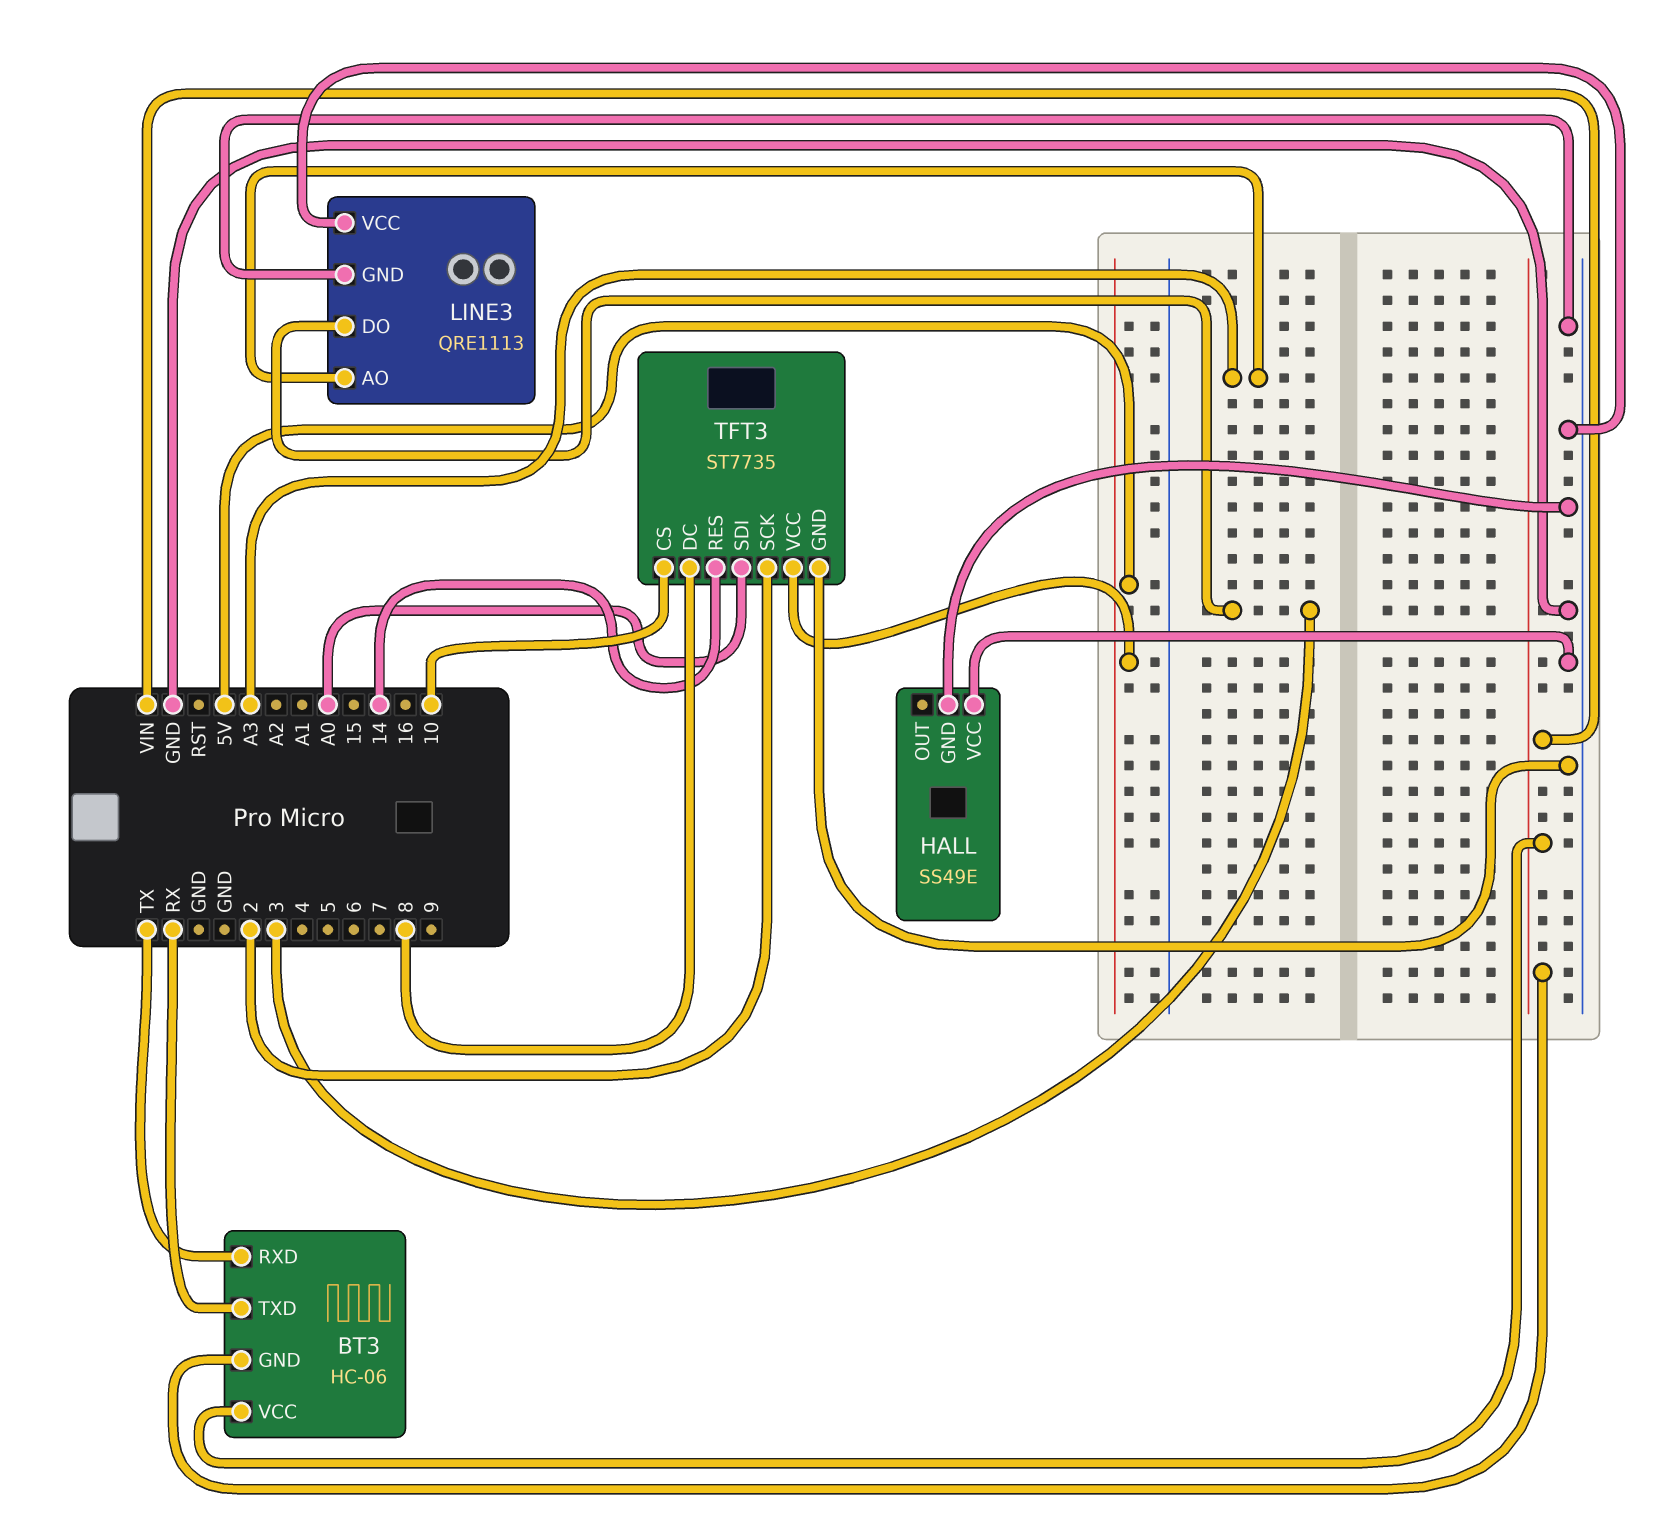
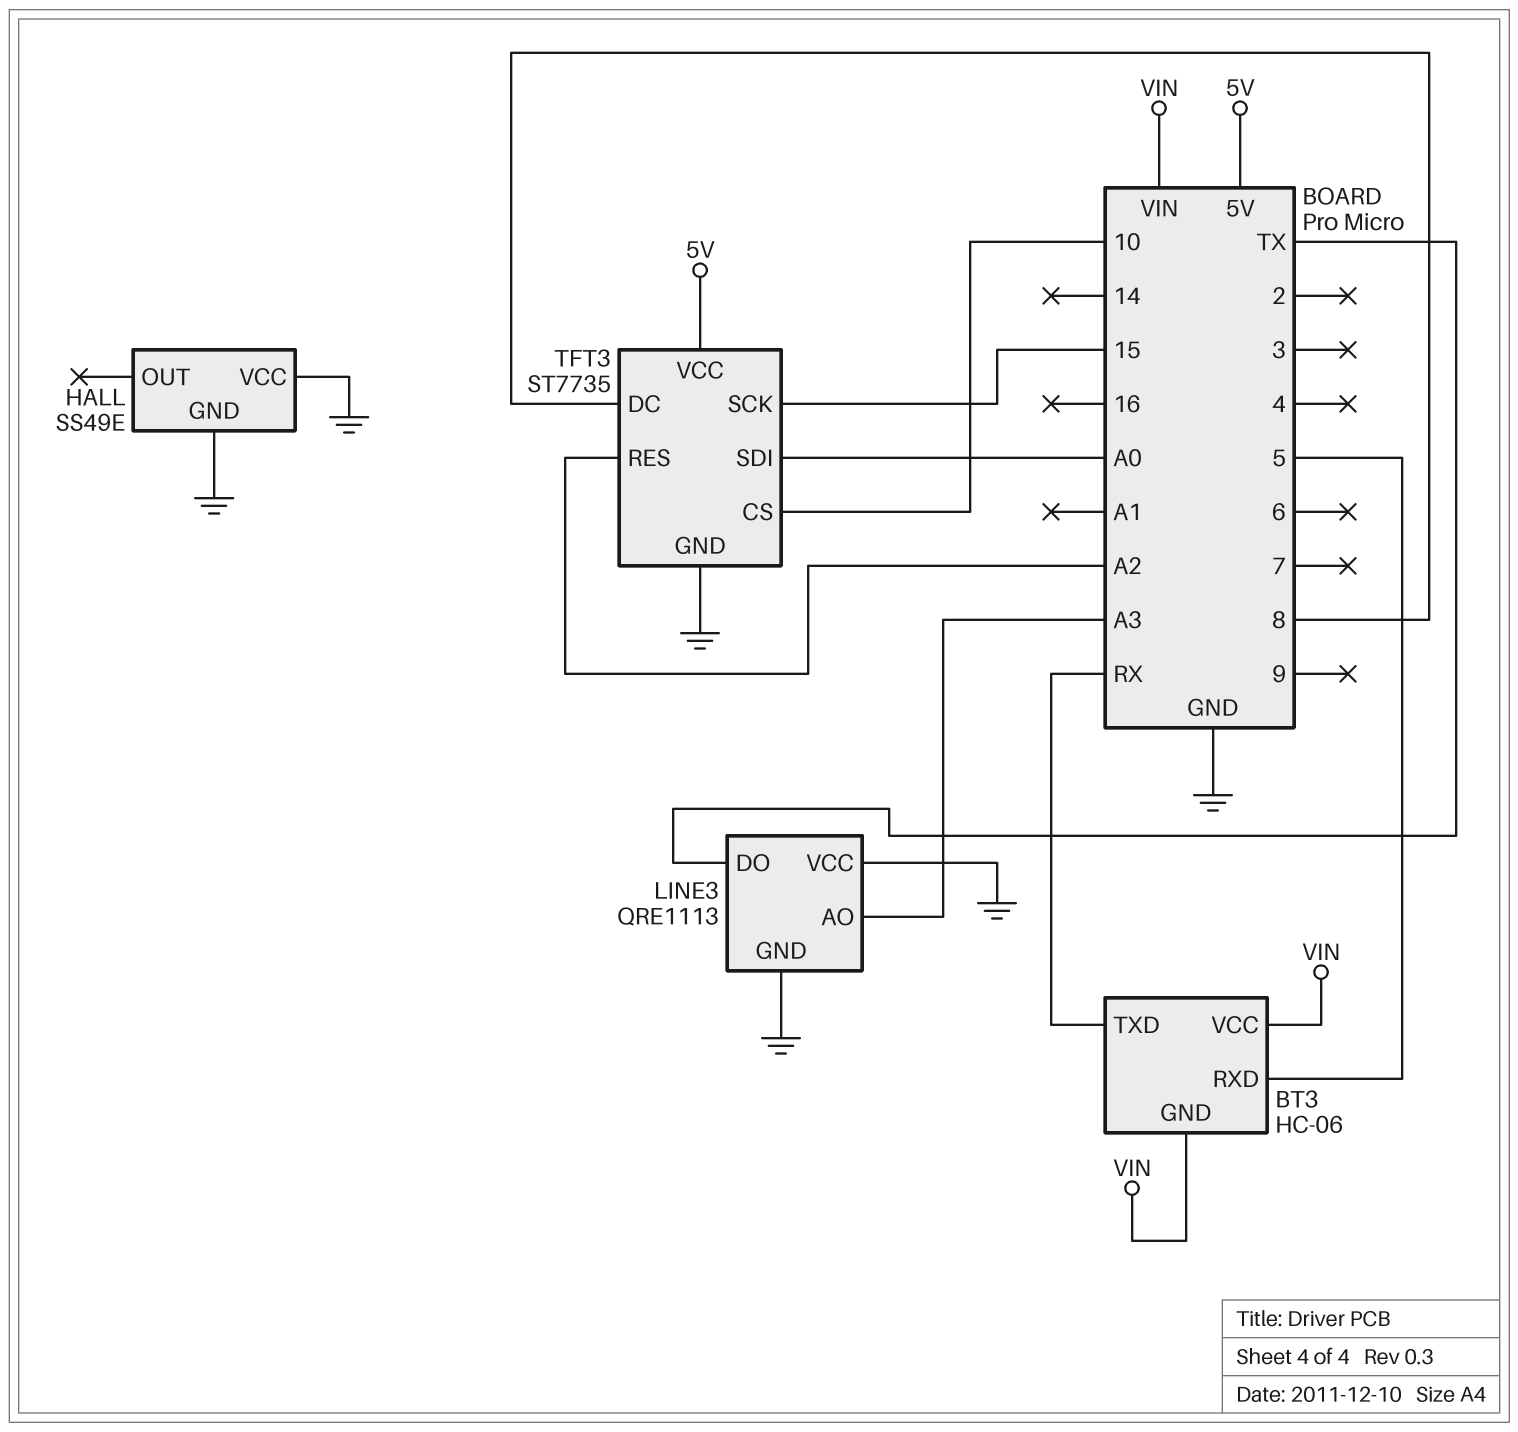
BT3 pin RXD: TX -> 5
LINE3 pin DO: 3 -> TX
TFT3 pin RES: 14 -> A2
TFT3 pin SCK: 2 -> 15

